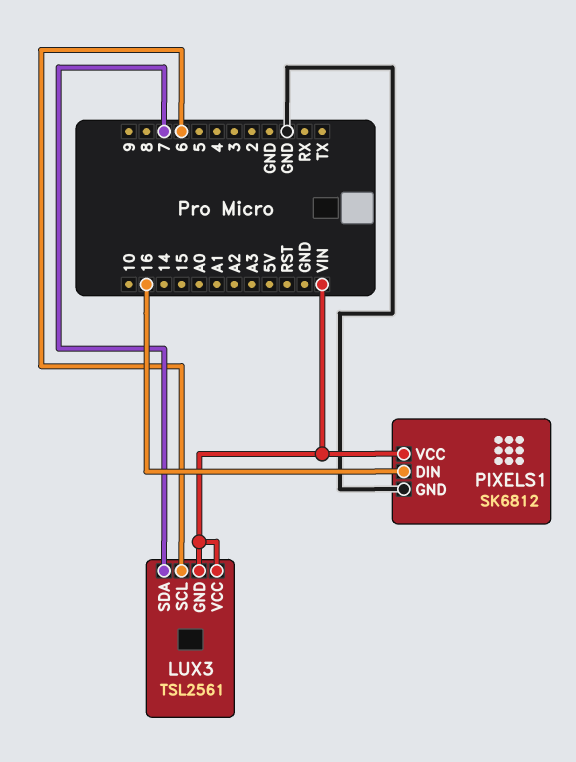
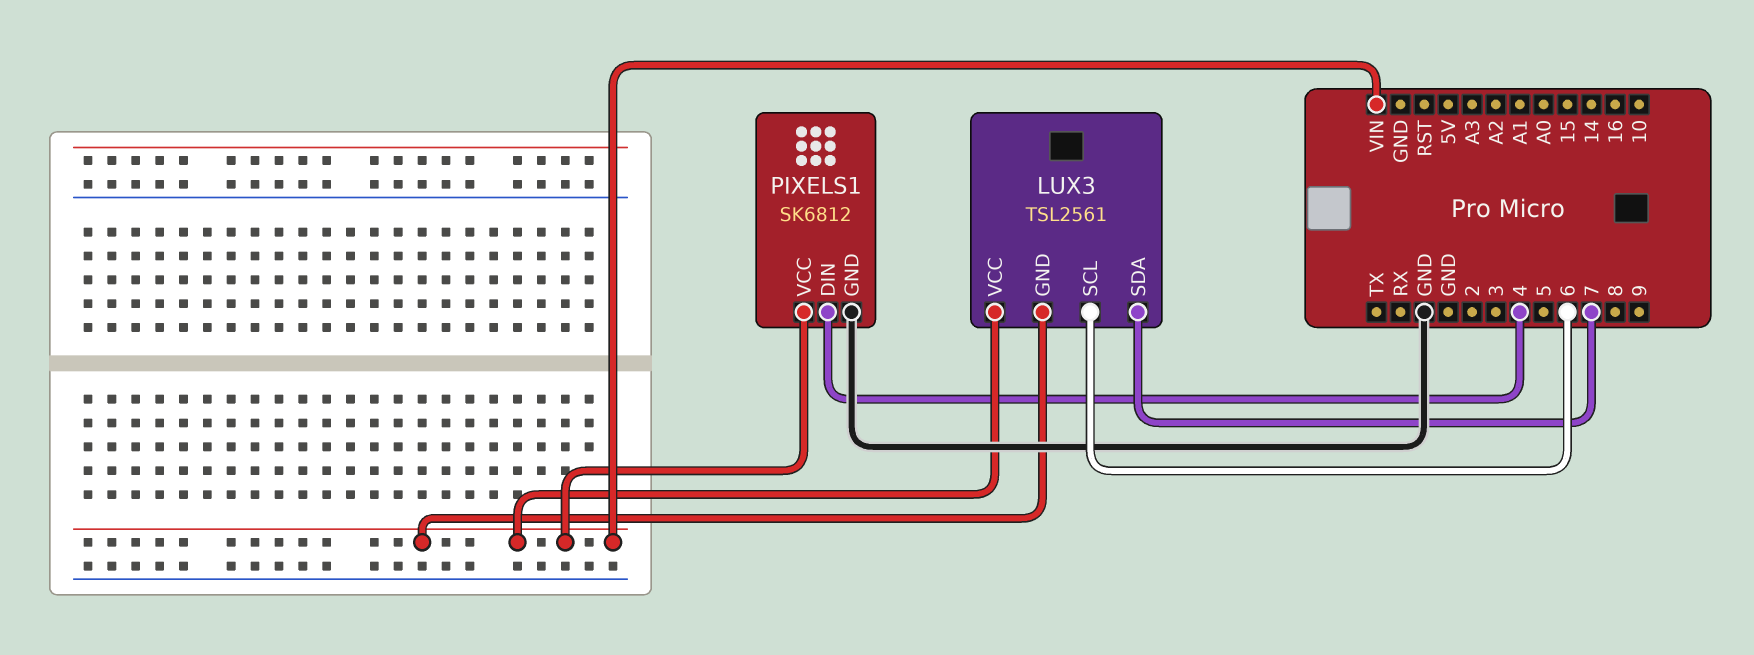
PIXELS1 pin DIN: 16 -> 4

